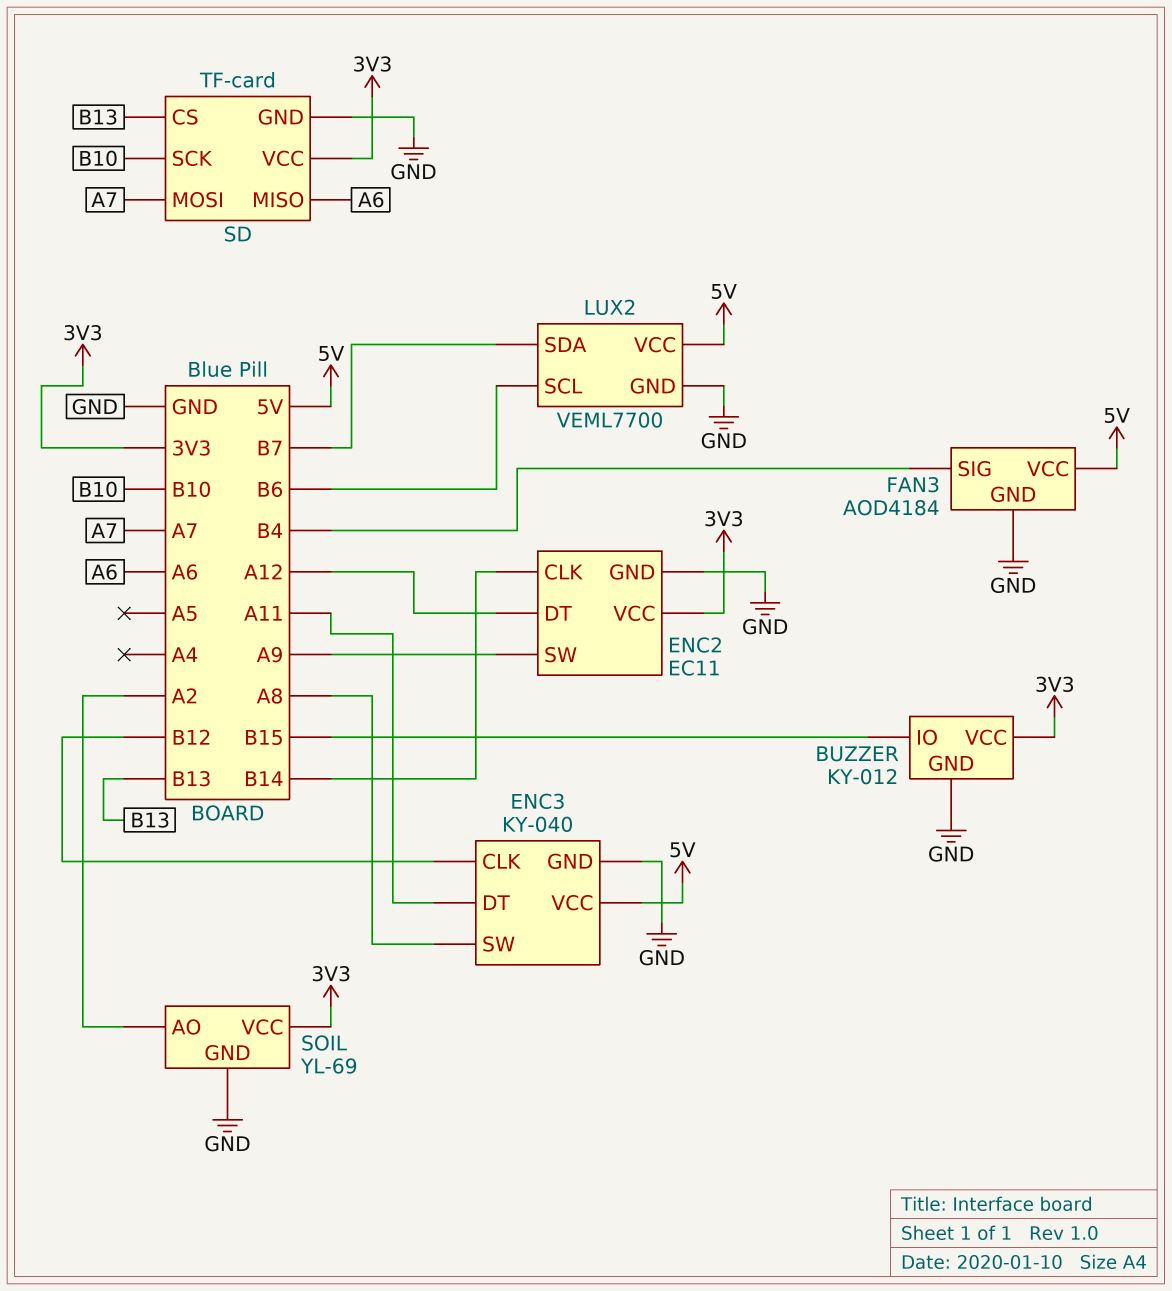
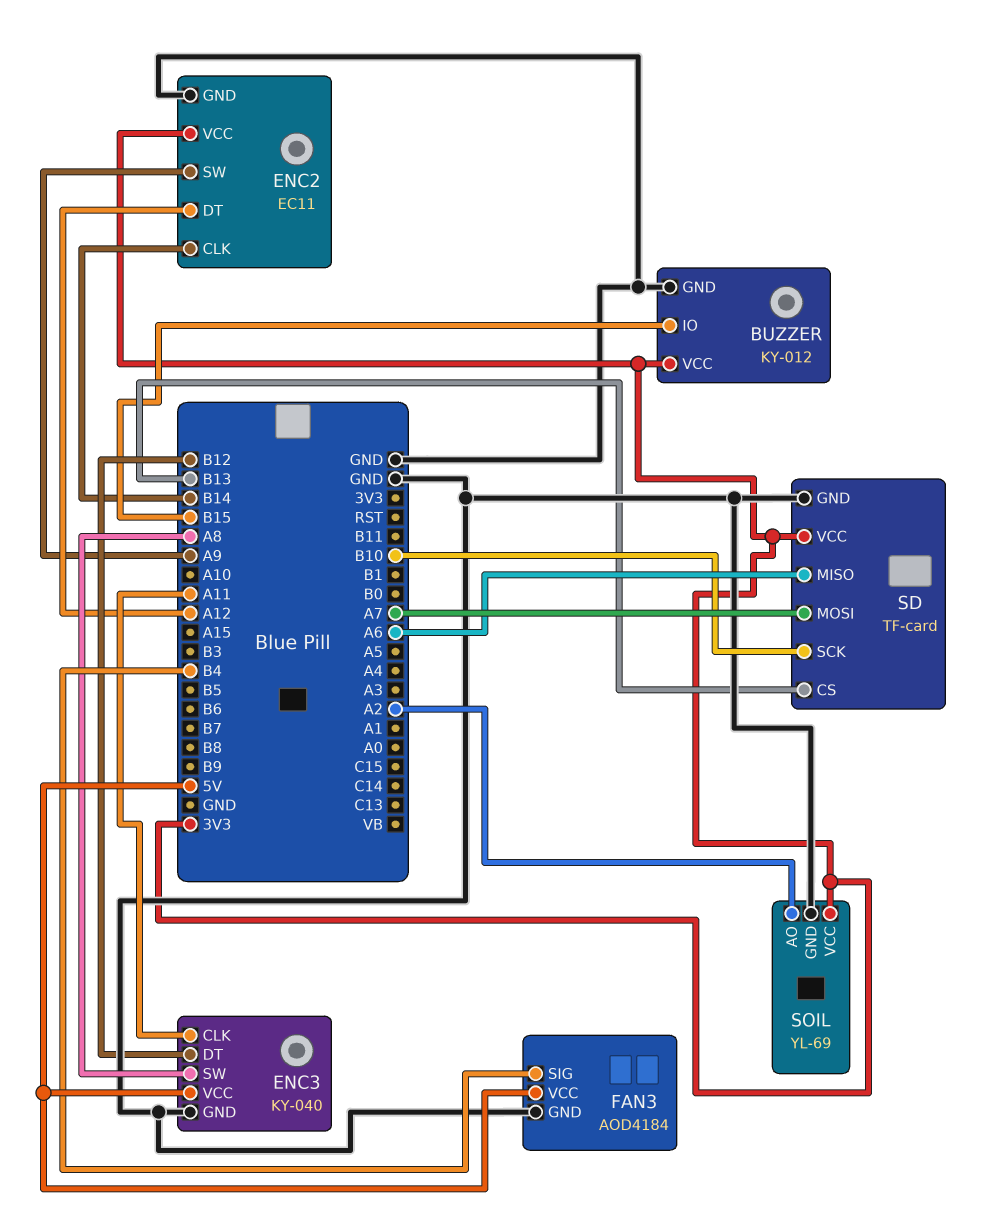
ENC3 pin CLK: B12 -> A11
ENC3 pin DT: A11 -> B12
LUX2: VEML7700 -> none
LUX2 pin GND: GND -> none
LUX2 pin SCL: B6 -> none
LUX2 pin SDA: B7 -> none
LUX2 pin VCC: 5V -> none

